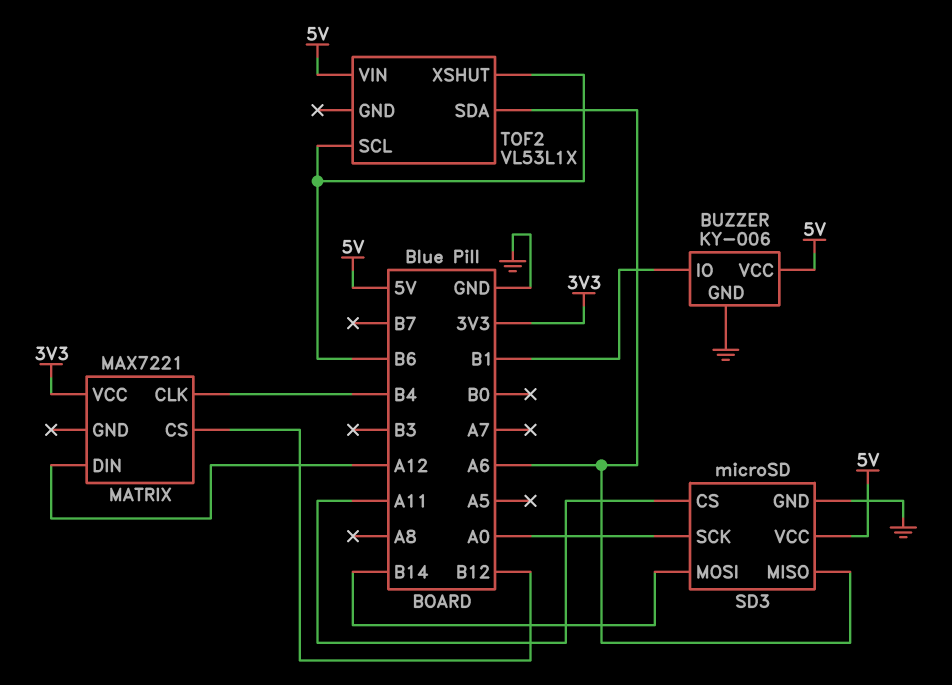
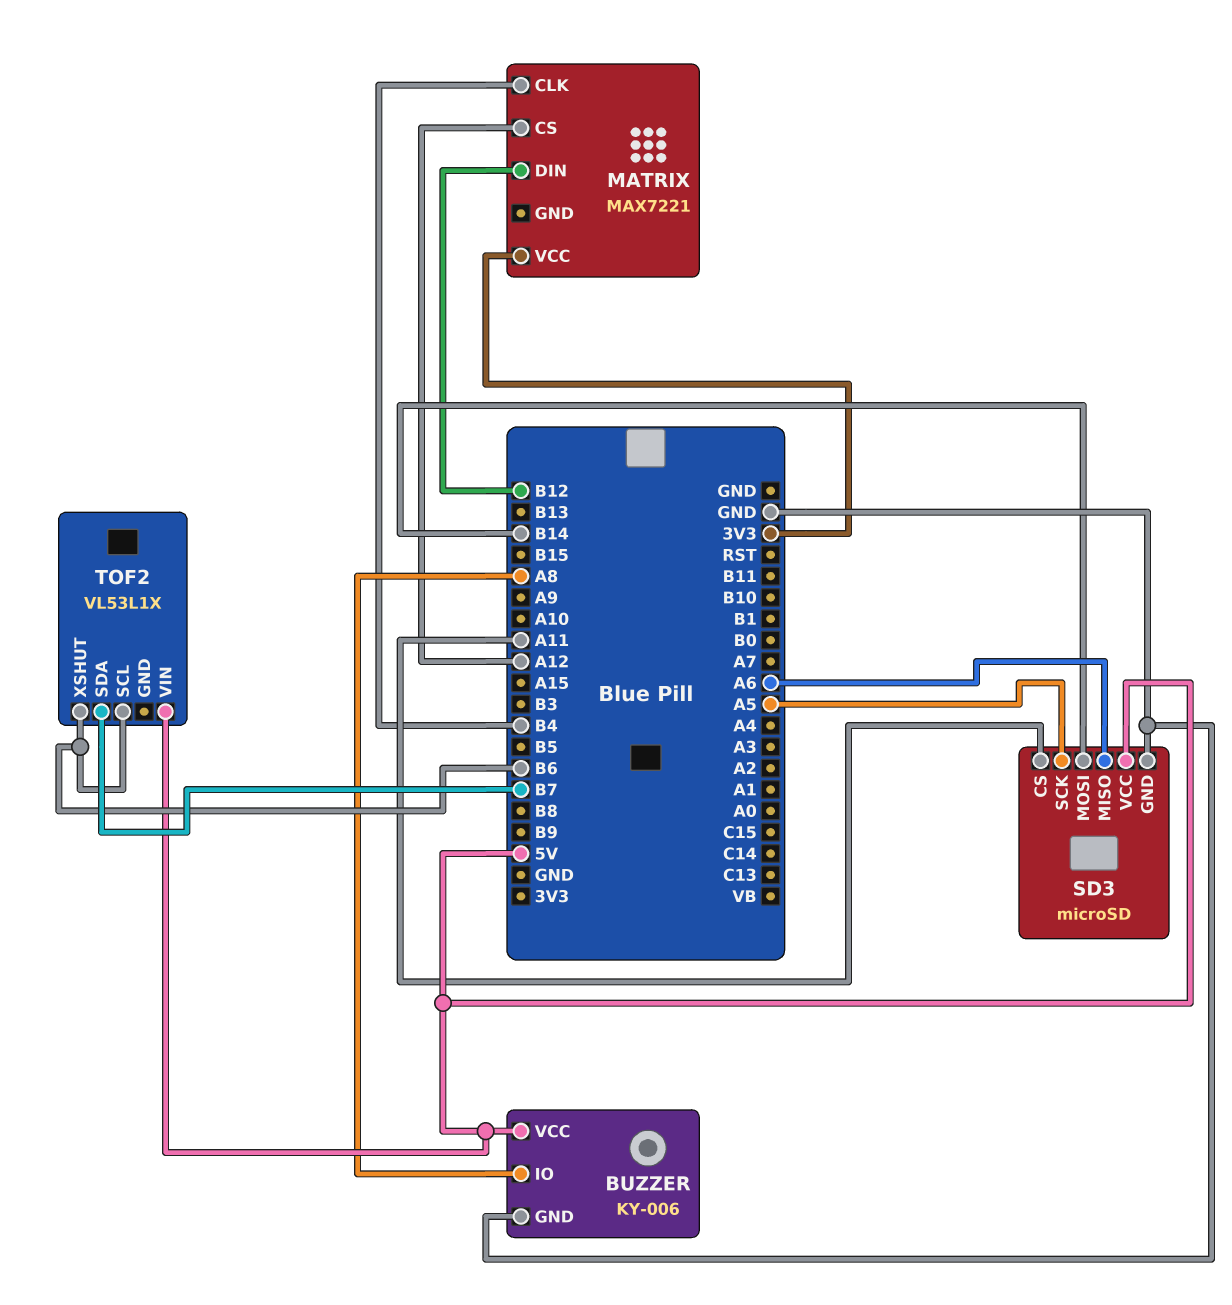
BUZZER pin IO: B1 -> A8
MATRIX pin CS: B12 -> A12
MATRIX pin DIN: A12 -> B12
SD3 pin SCK: A0 -> A5
TOF2 pin SDA: A6 -> B7

